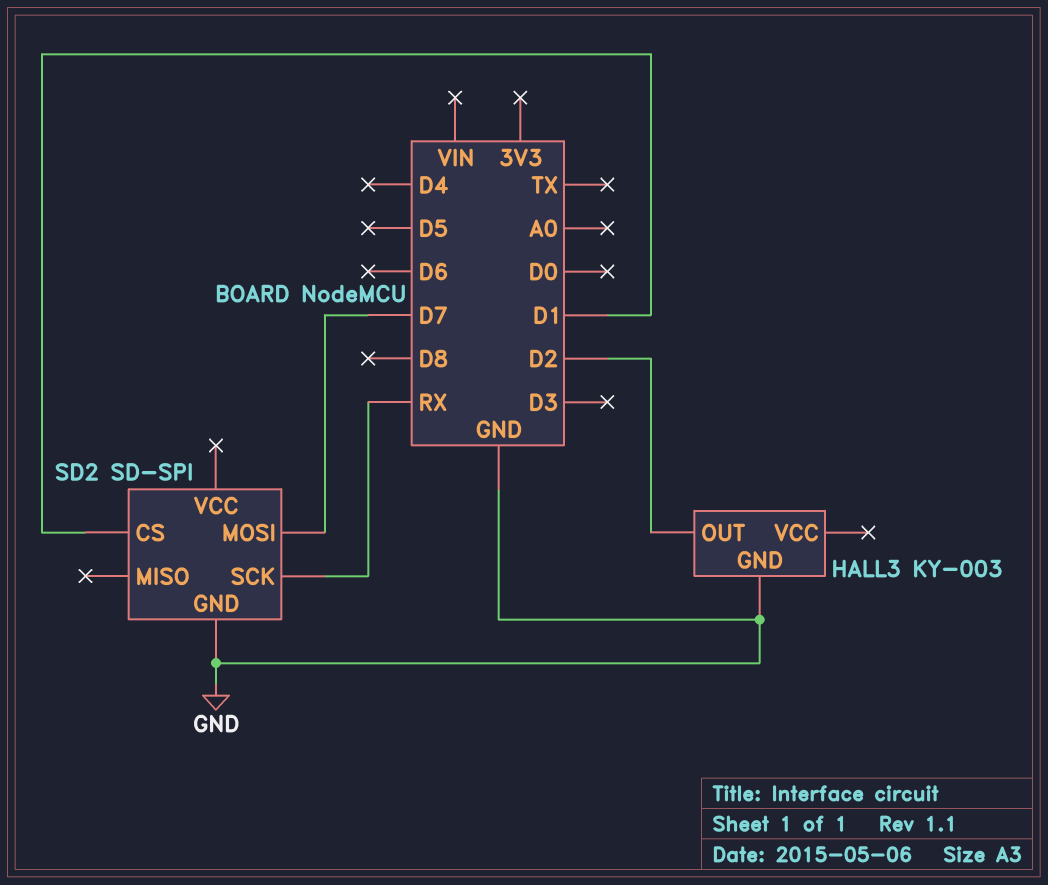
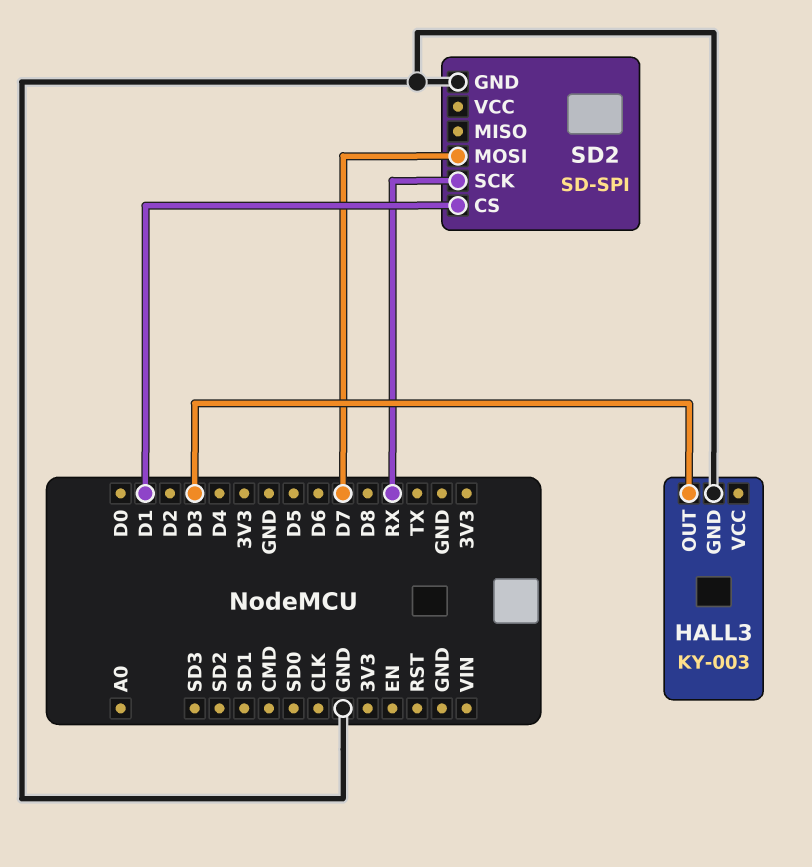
HALL3 pin OUT: D2 -> D3

